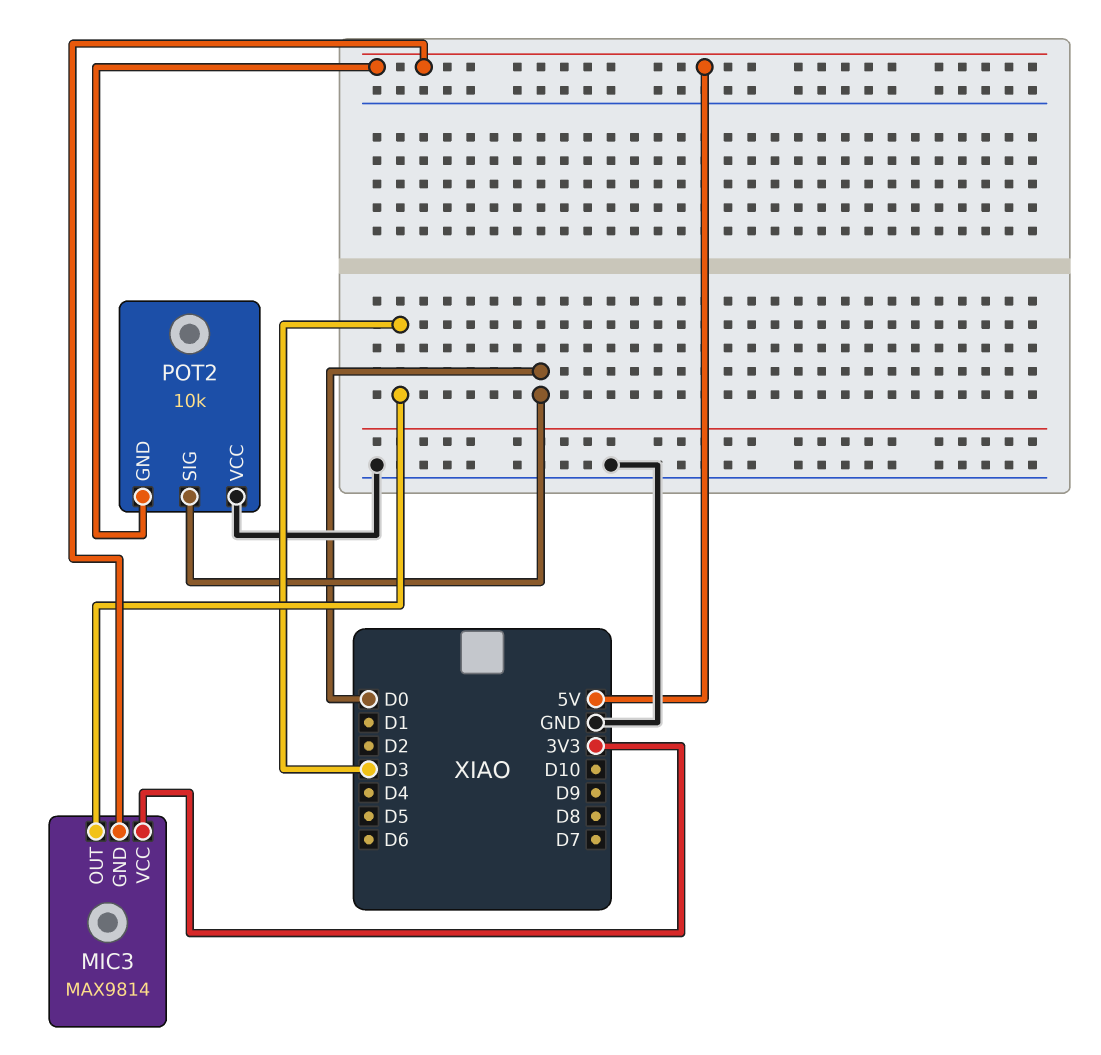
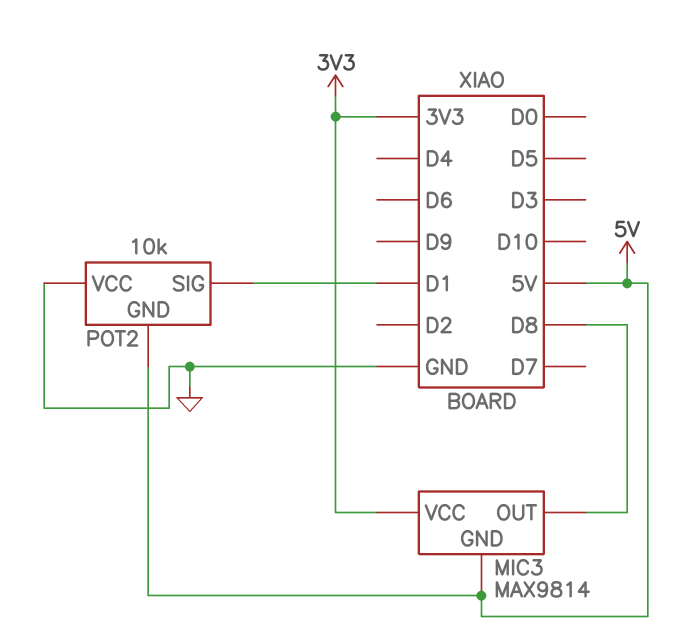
MIC3 pin OUT: D3 -> D8
POT2 pin SIG: D0 -> D1

